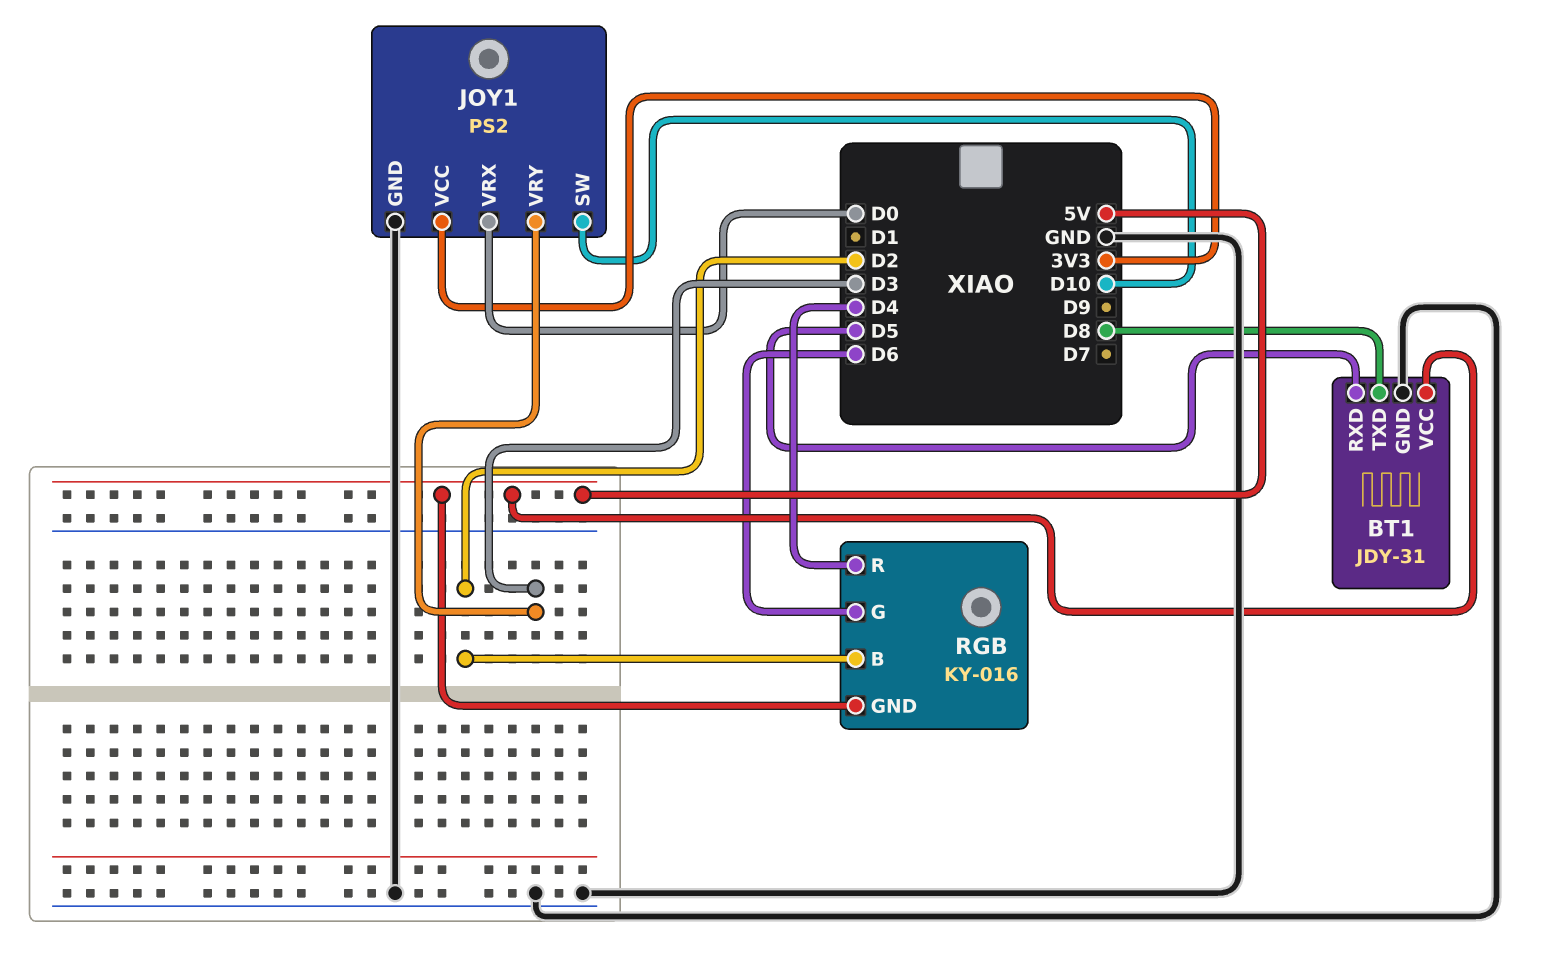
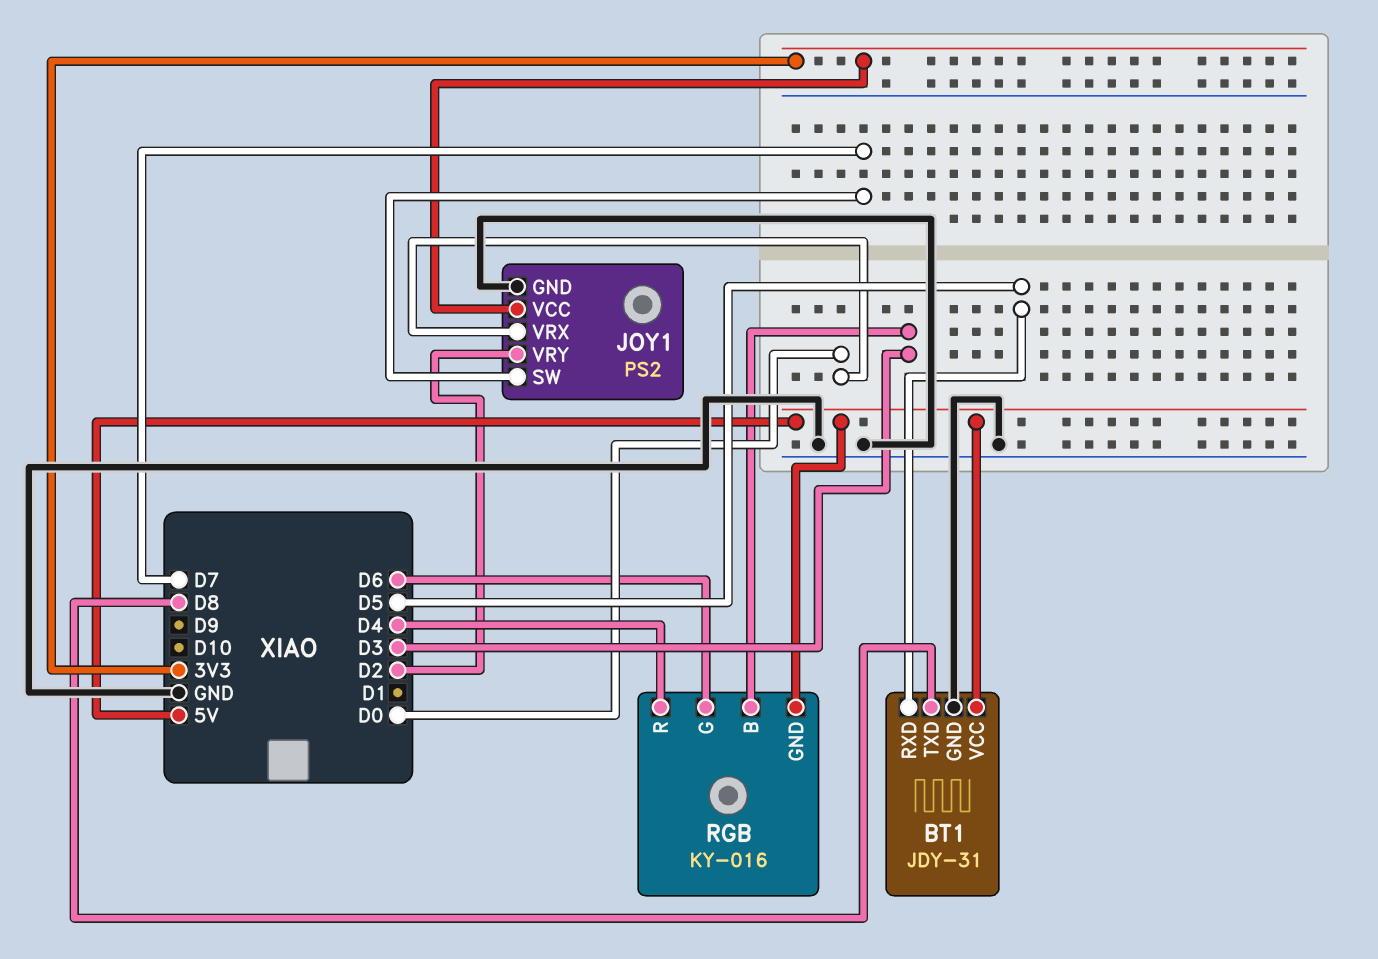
JOY1 pin SW: D10 -> D7
JOY1 pin VRY: D3 -> D2
RGB pin B: D2 -> D3

